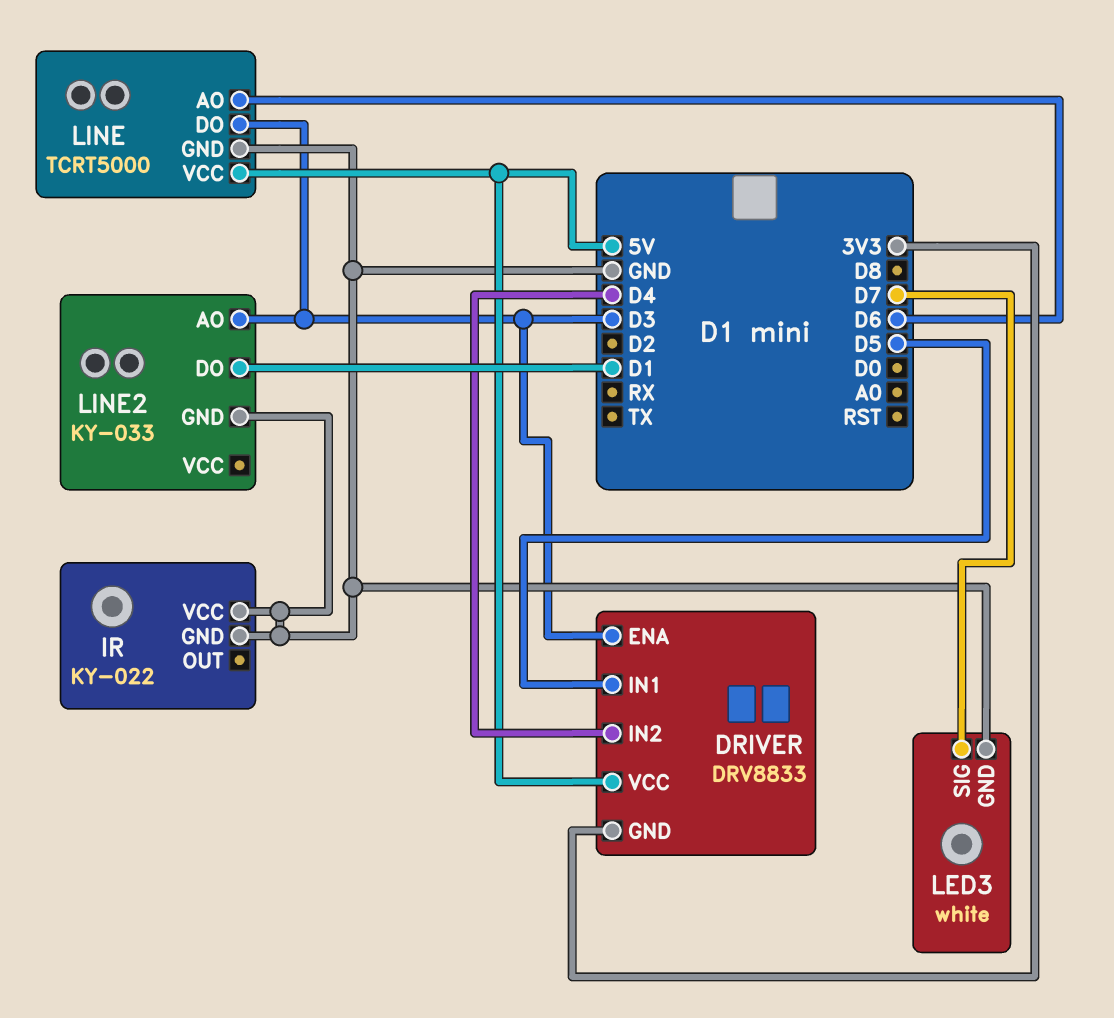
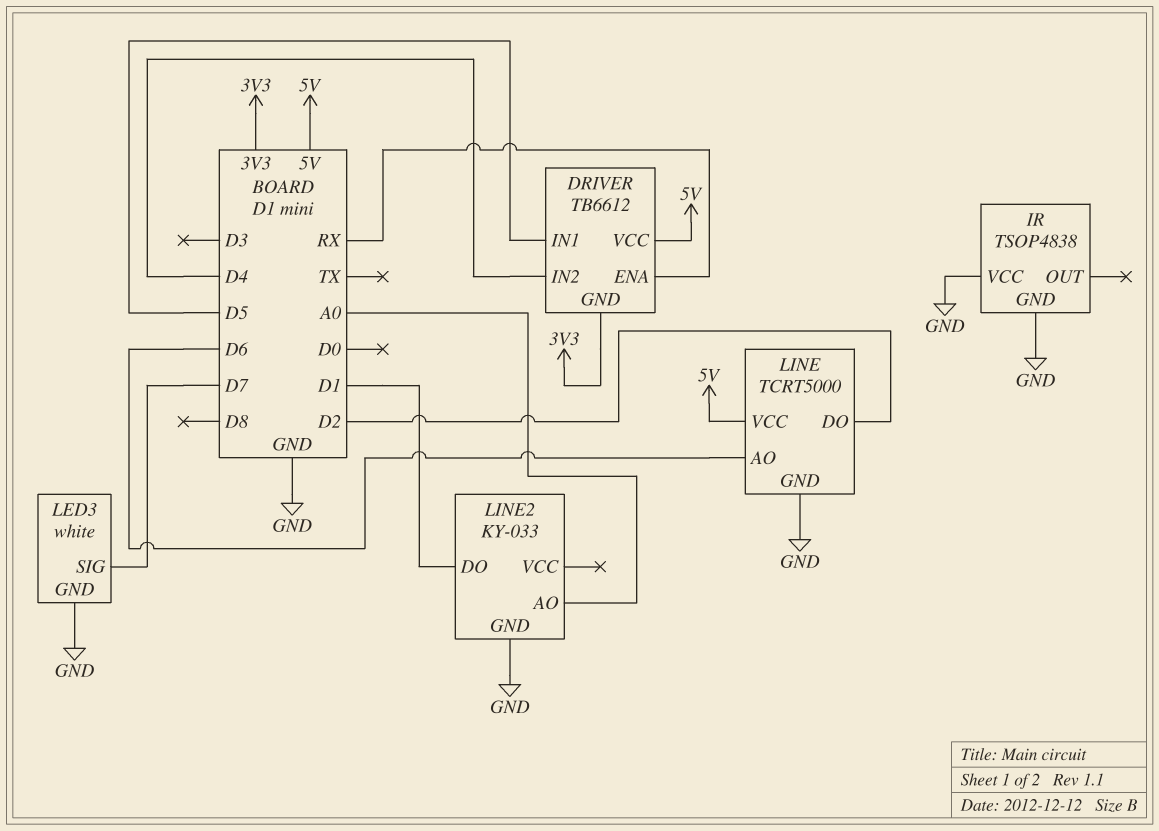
DRIVER: DRV8833 -> TB6612
DRIVER pin ENA: D3 -> RX
IR: KY-022 -> TSOP4838
LINE pin DO: D3 -> D2
LINE2 pin AO: D3 -> A0

